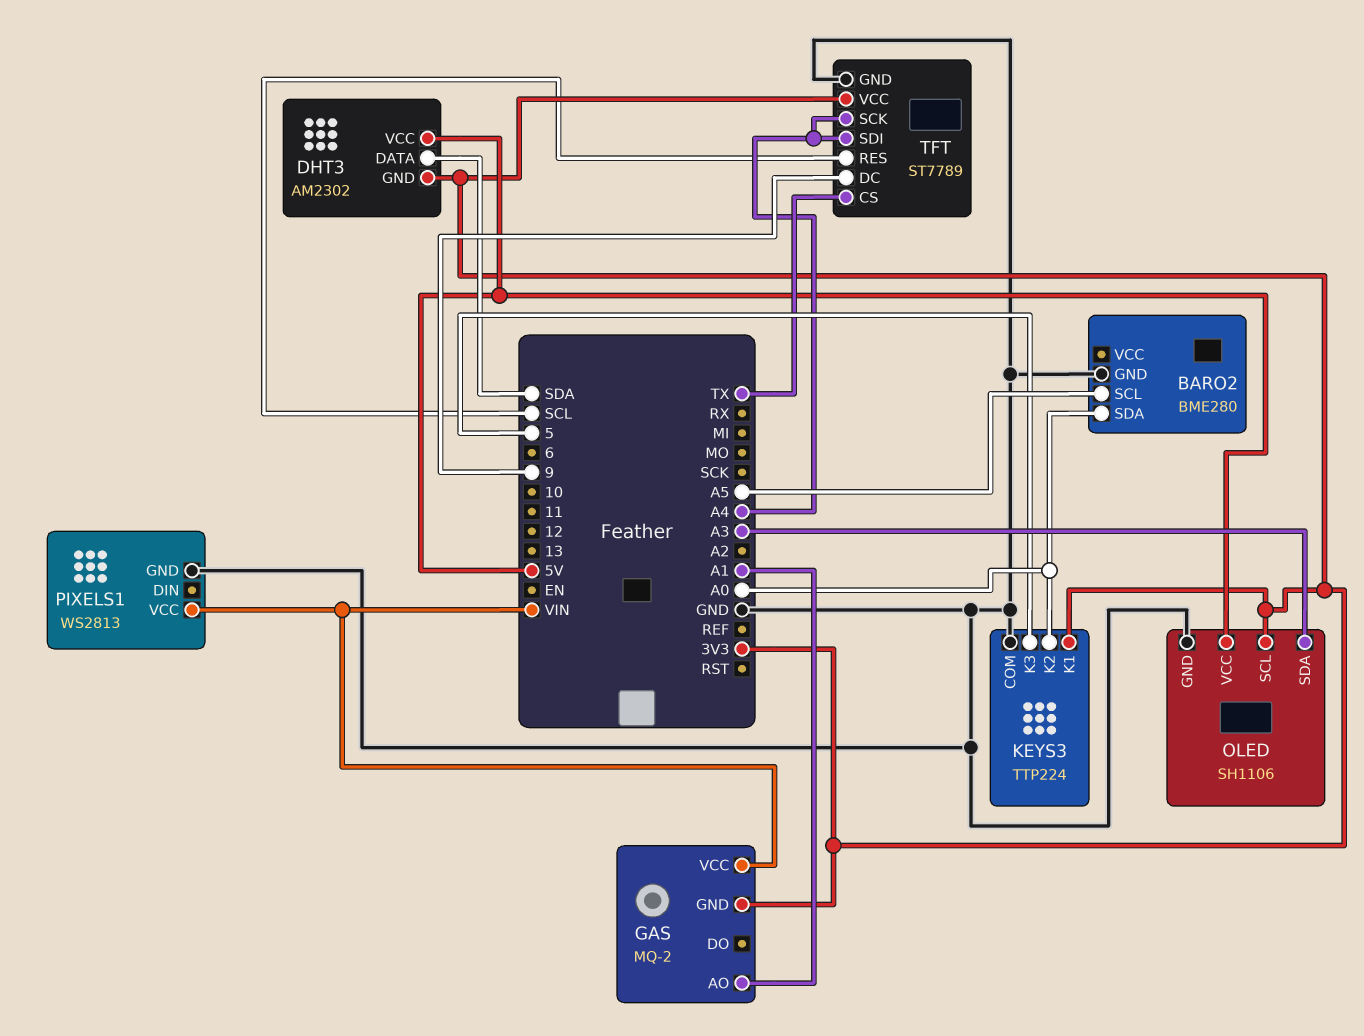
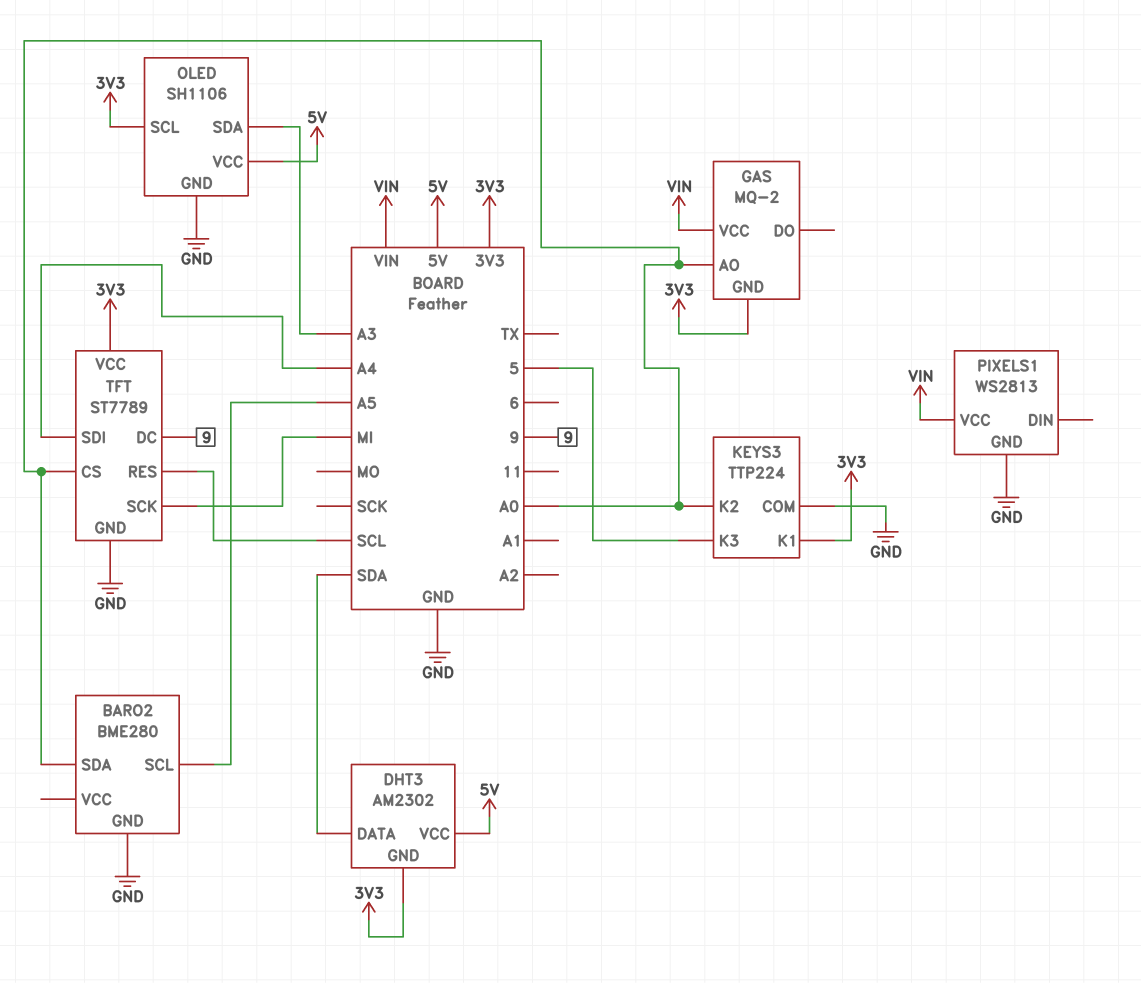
GAS pin AO: A1 -> A0
TFT pin CS: TX -> A0
TFT pin SCK: A4 -> MI

